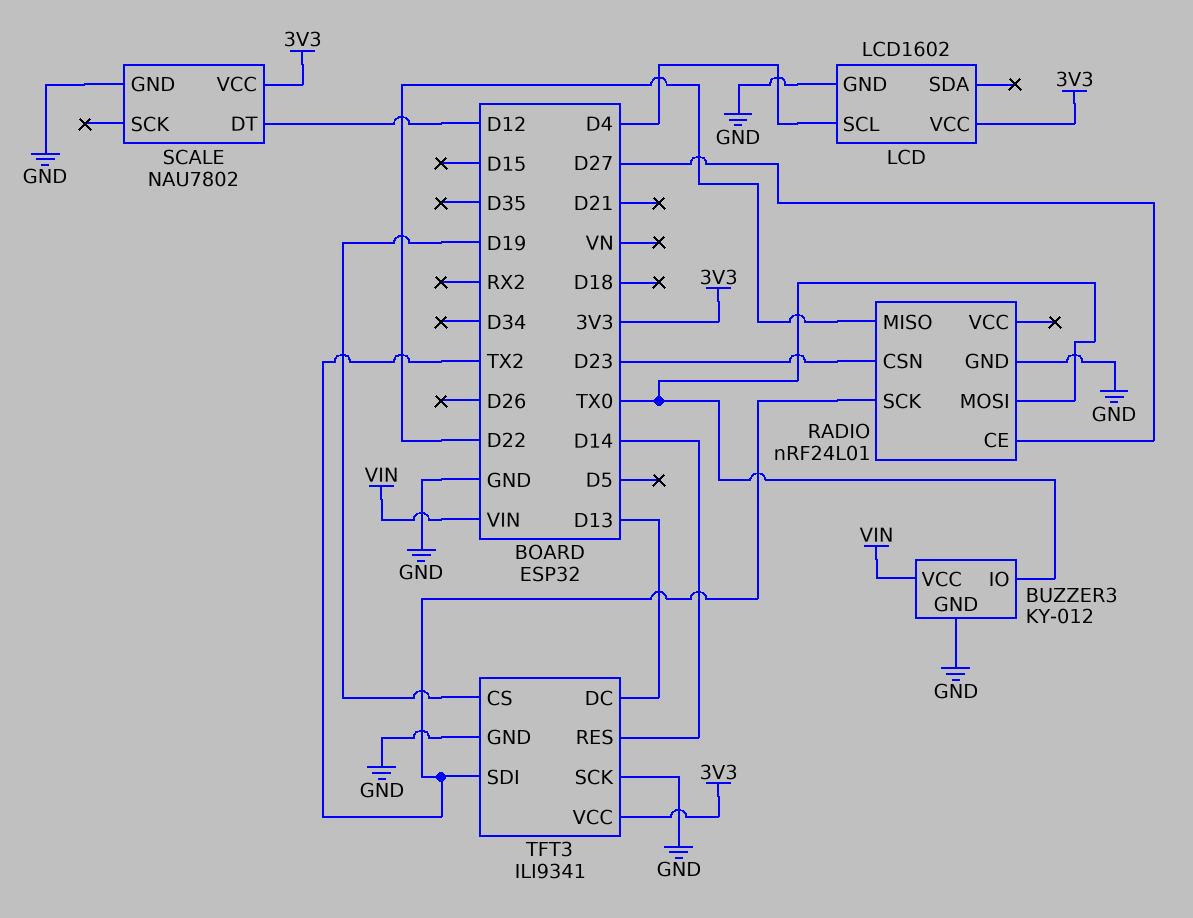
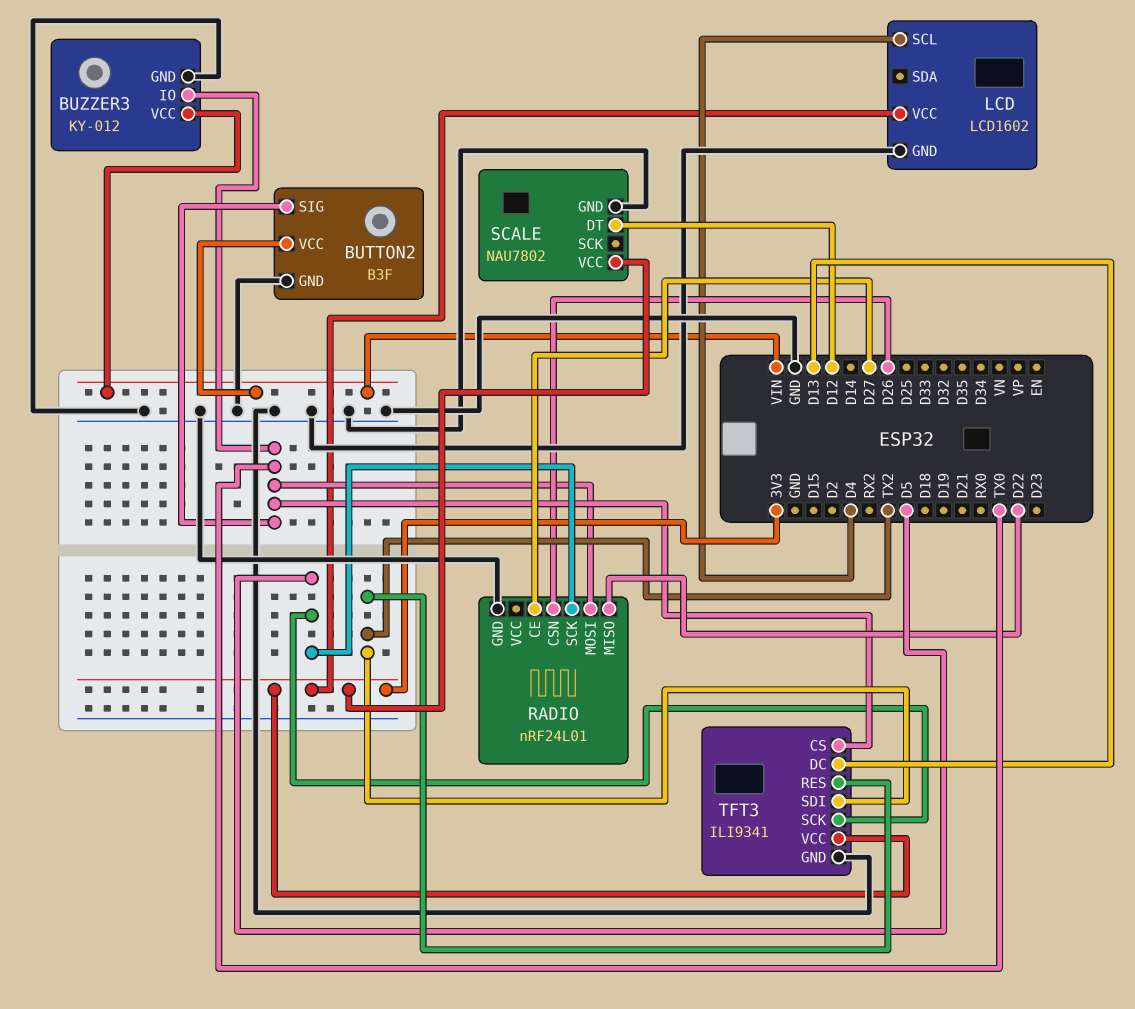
BUTTON2: none -> B3F
BUTTON2 pin GND: none -> GND
BUTTON2 pin SIG: none -> TX0
BUTTON2 pin VCC: none -> VIN
RADIO pin CSN: D23 -> D26
RADIO pin SCK: TX2 -> D5
TFT3 pin CS: D19 -> TX0
TFT3 pin RES: D14 -> TX2
TFT3 pin SCK: GND -> D5

